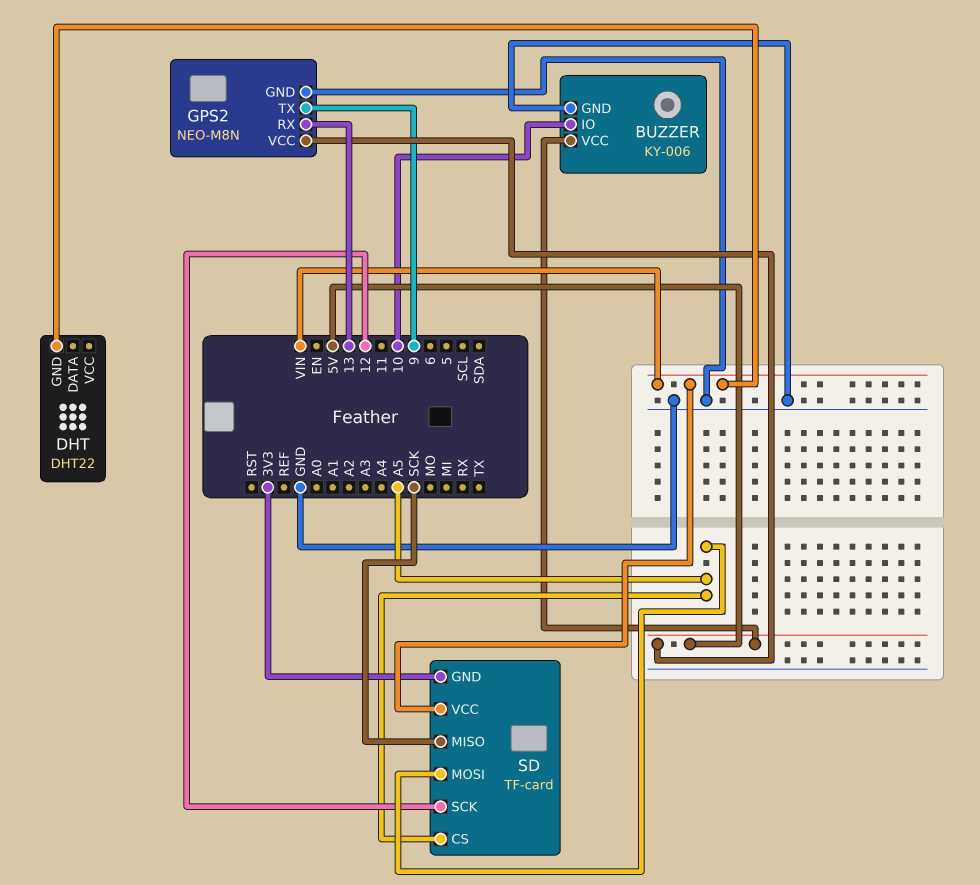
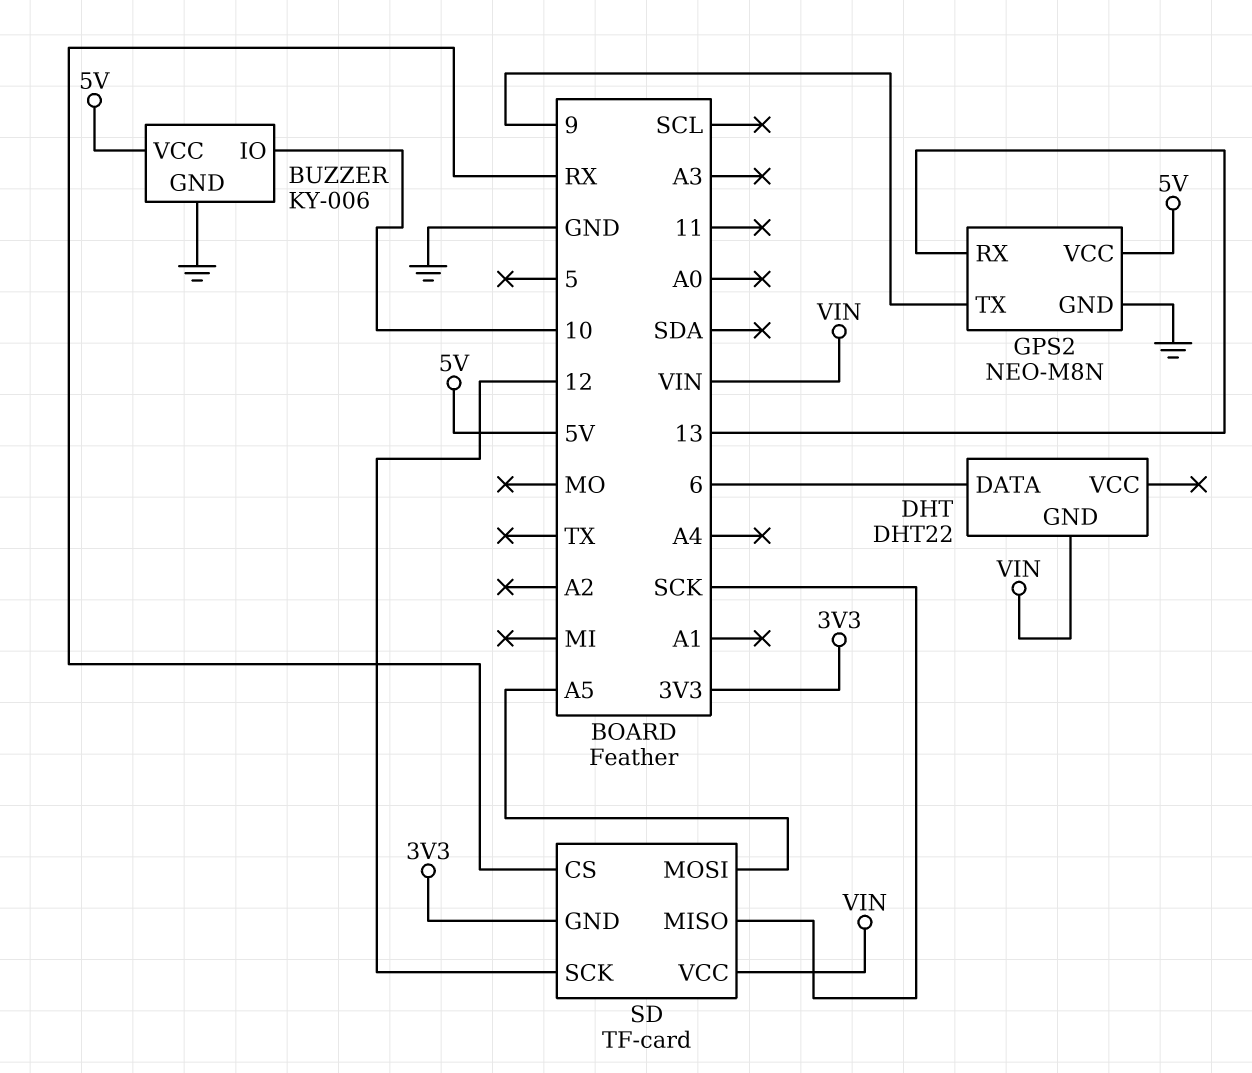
DHT pin DATA: none -> 6
SD pin CS: A5 -> RX

